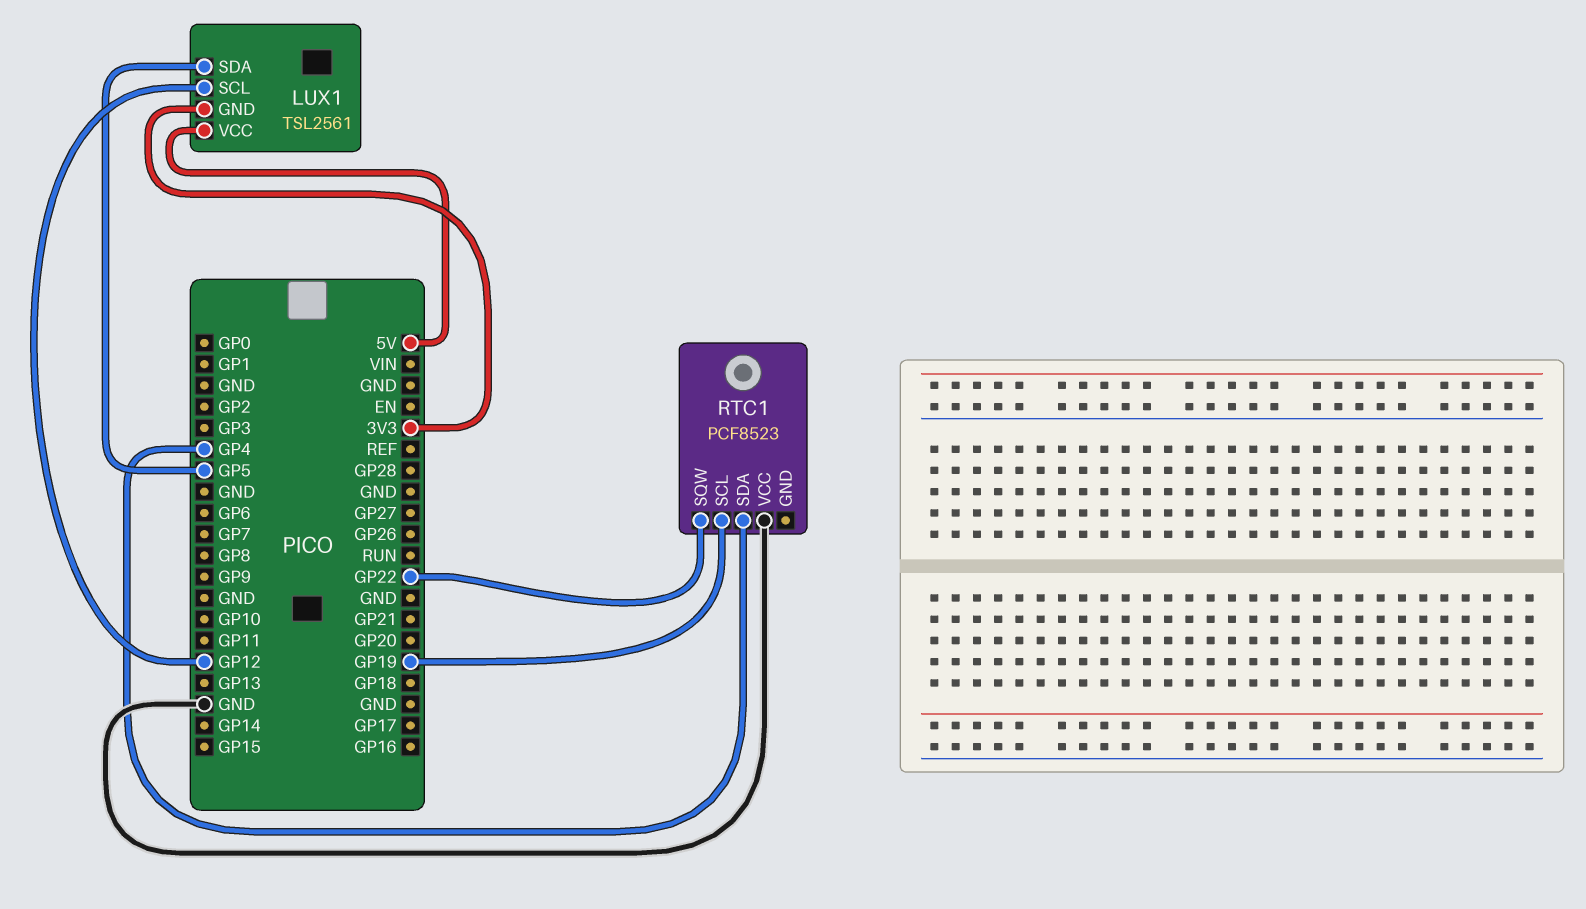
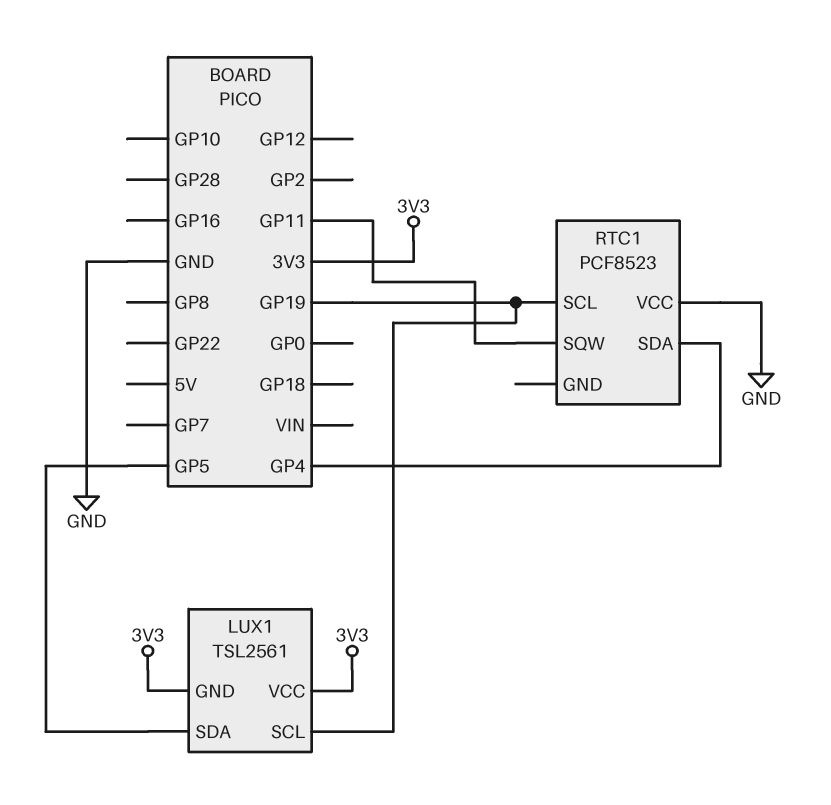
LUX1 pin SCL: GP12 -> GP19
LUX1 pin VCC: 5V -> 3V3
RTC1 pin SQW: GP22 -> GP11

